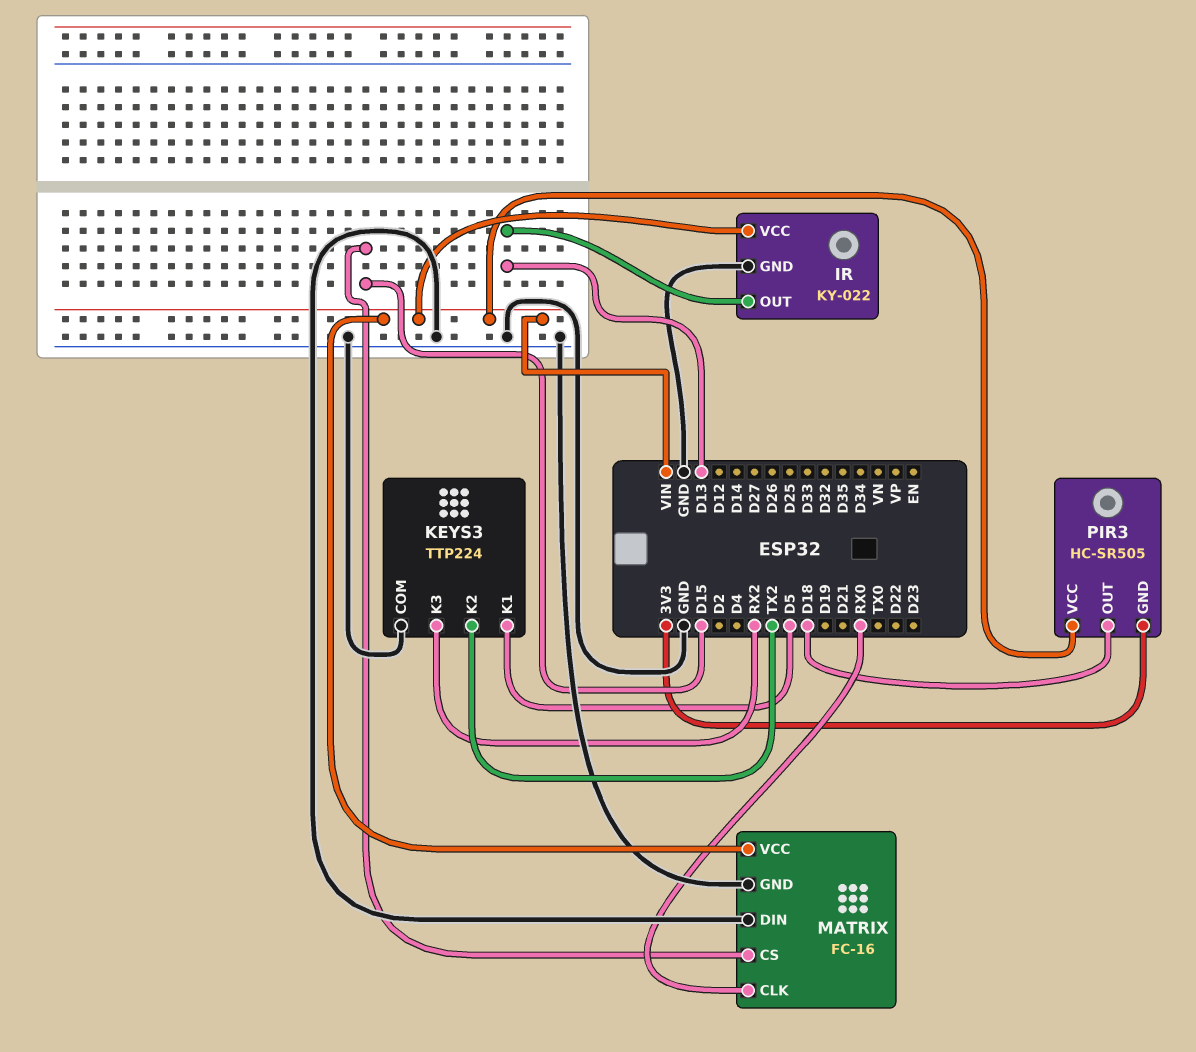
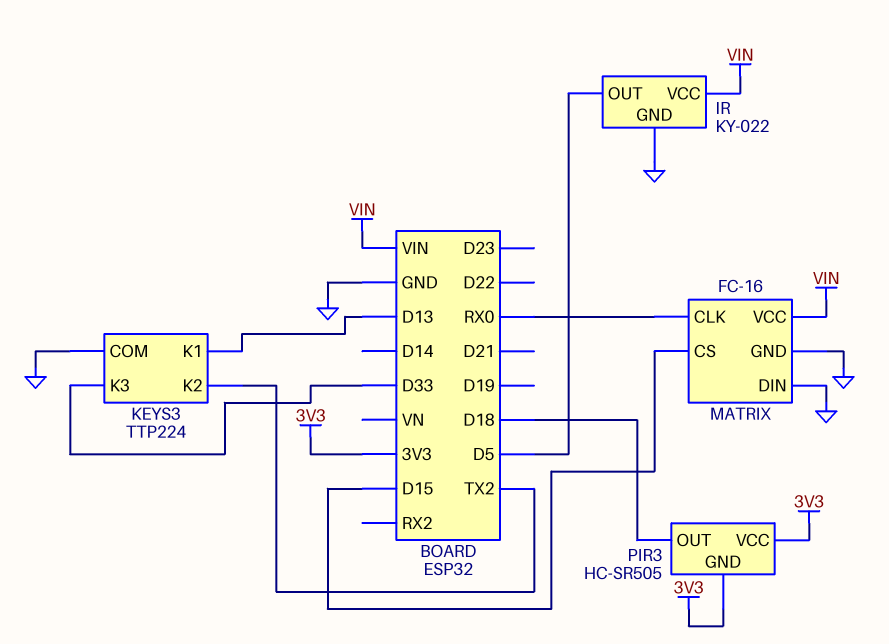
IR pin OUT: D13 -> D5
KEYS3 pin K1: D5 -> D13
KEYS3 pin K3: RX2 -> D33
PIR3 pin VCC: VIN -> 3V3

